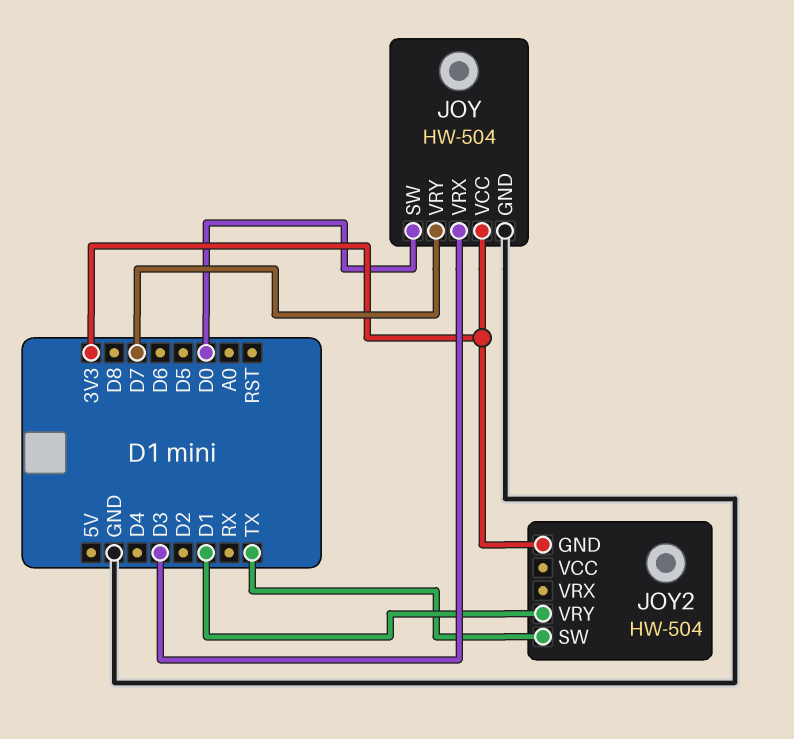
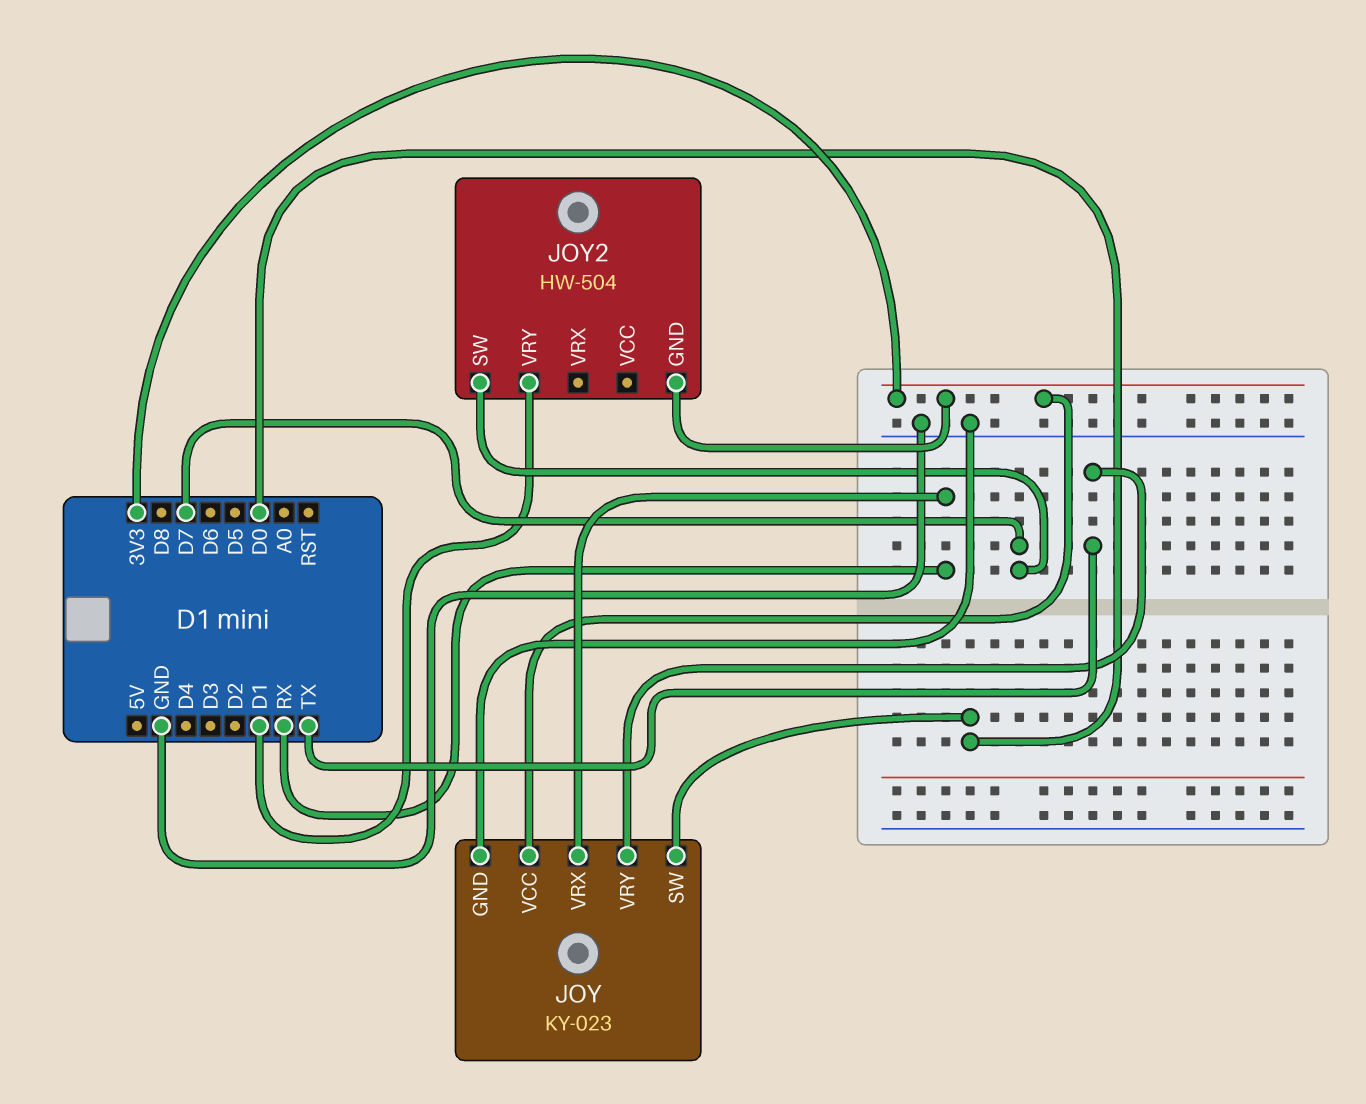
JOY: HW-504 -> KY-023
JOY pin VRX: D3 -> RX
JOY pin VRY: D7 -> TX
JOY2 pin SW: TX -> D7

